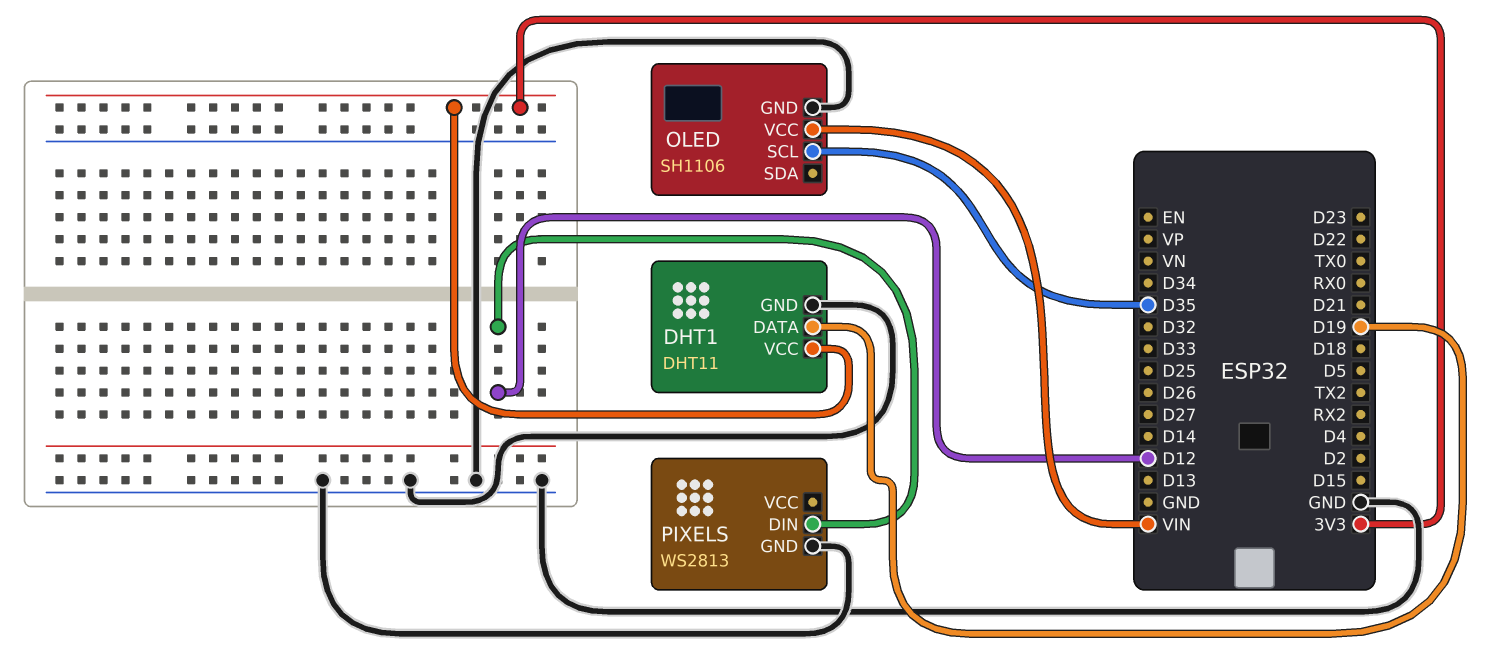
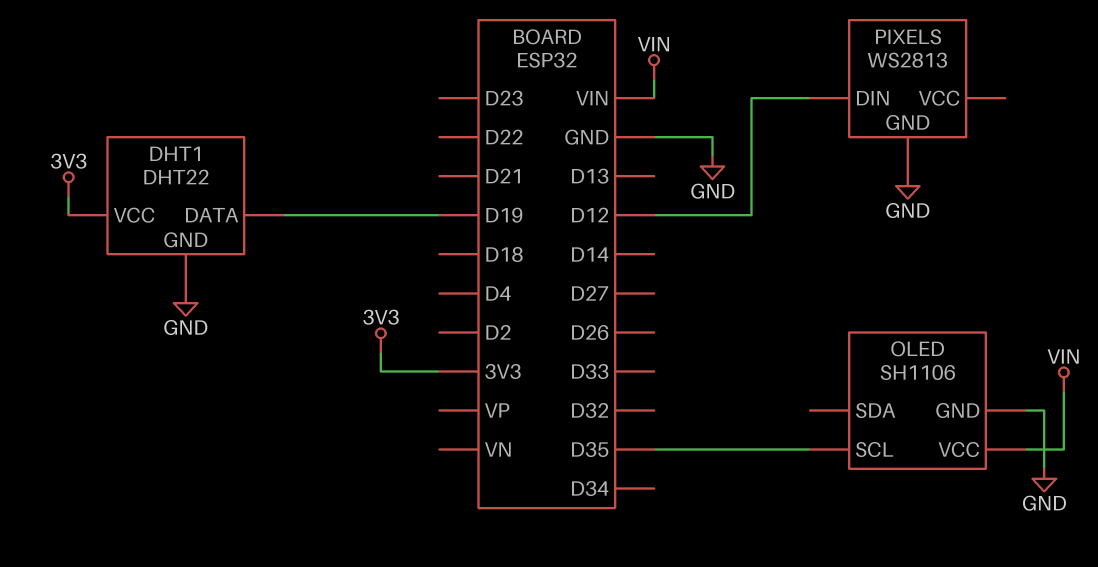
DHT1: DHT11 -> DHT22

